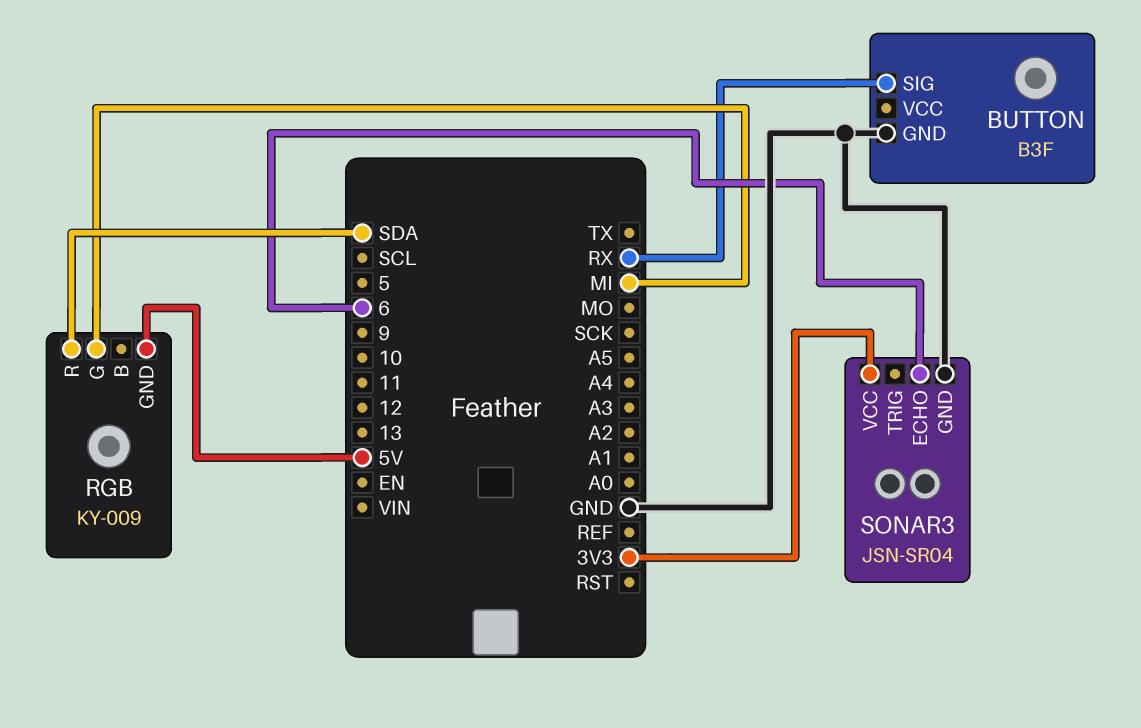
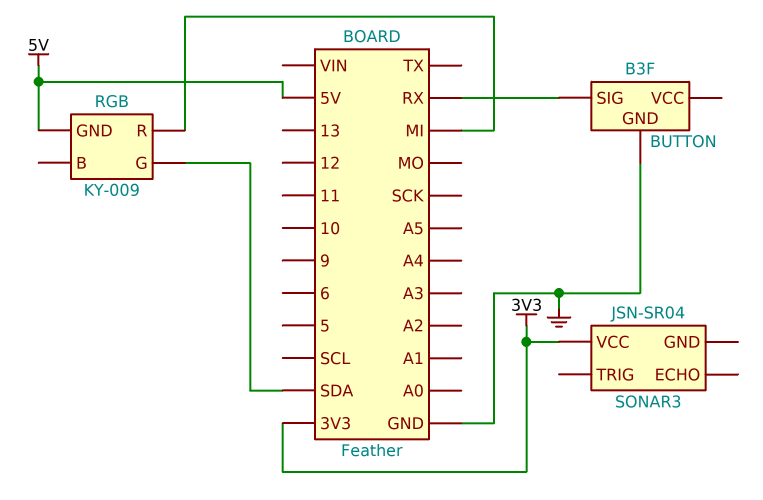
RGB pin G: MI -> SDA
RGB pin R: SDA -> MI
SONAR3 pin ECHO: 6 -> none
SONAR3 pin GND: GND -> none

